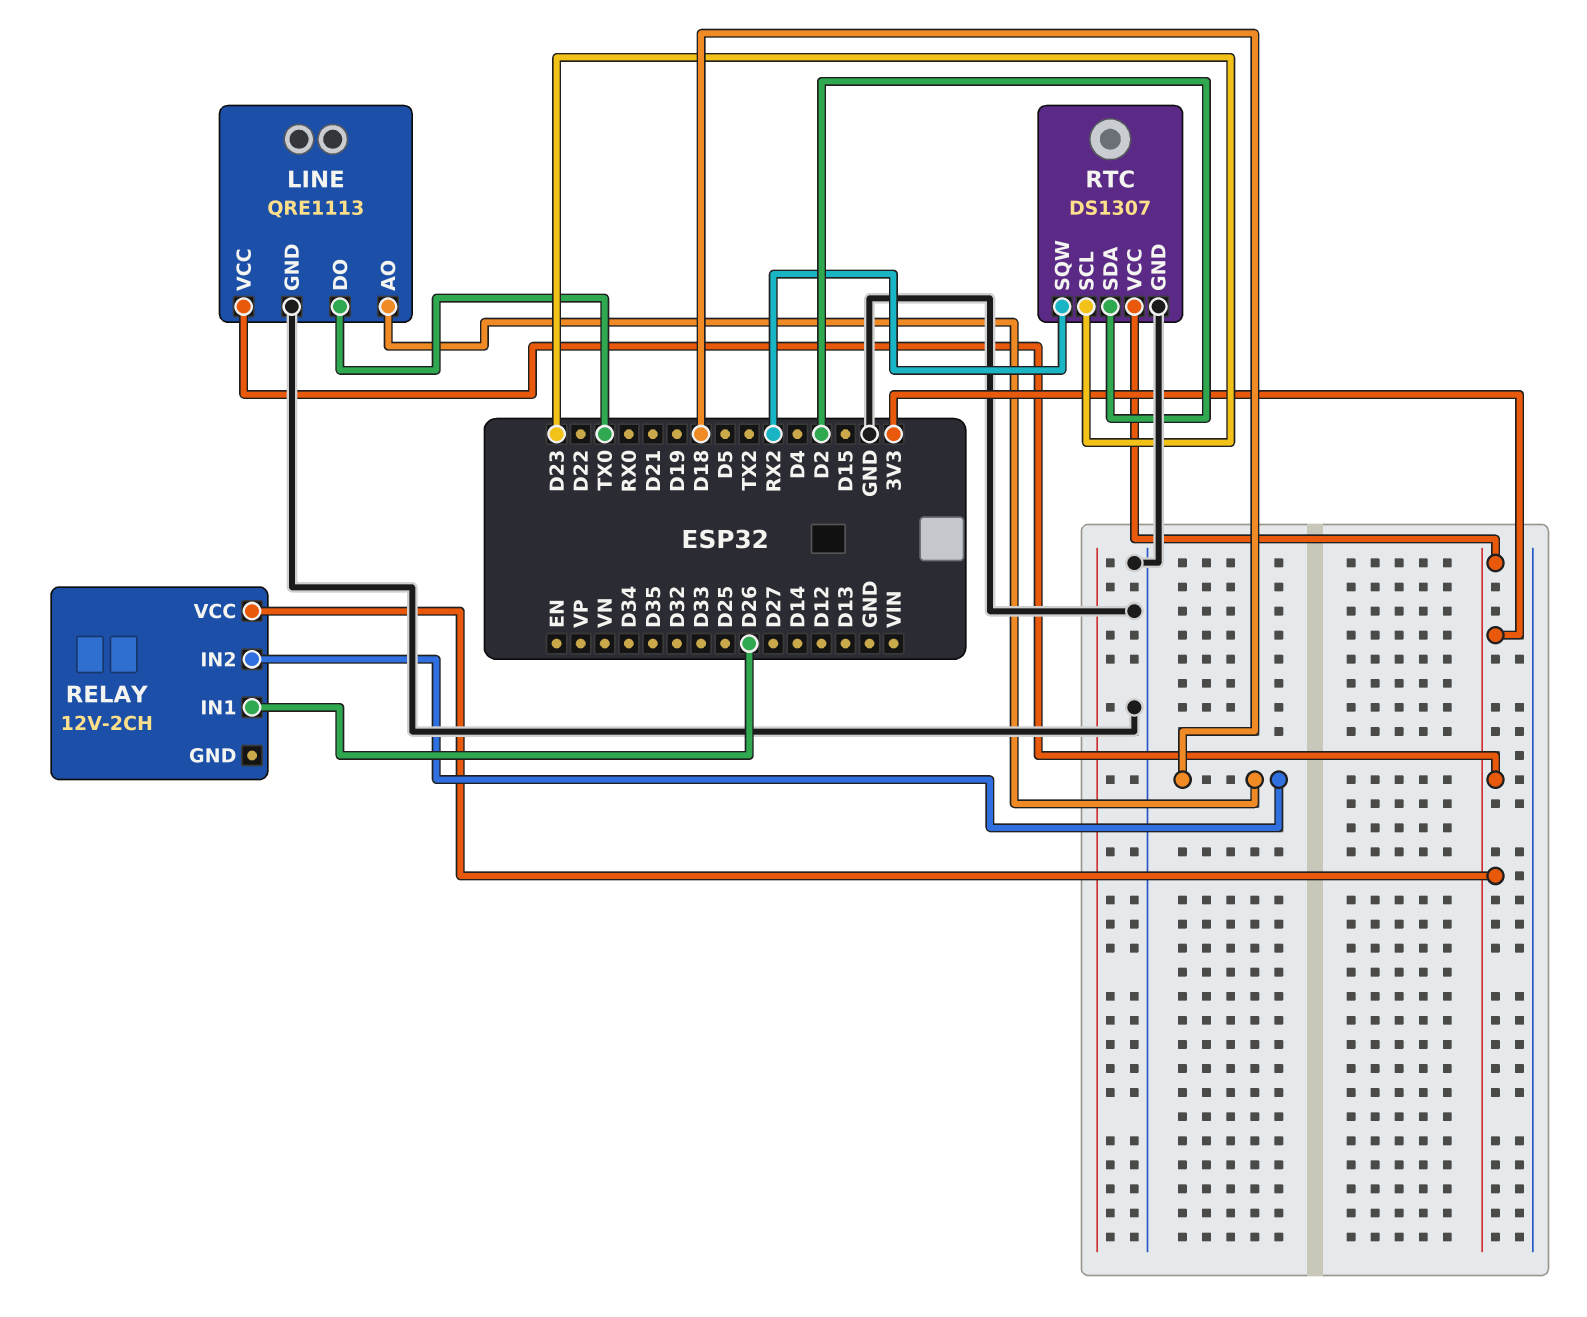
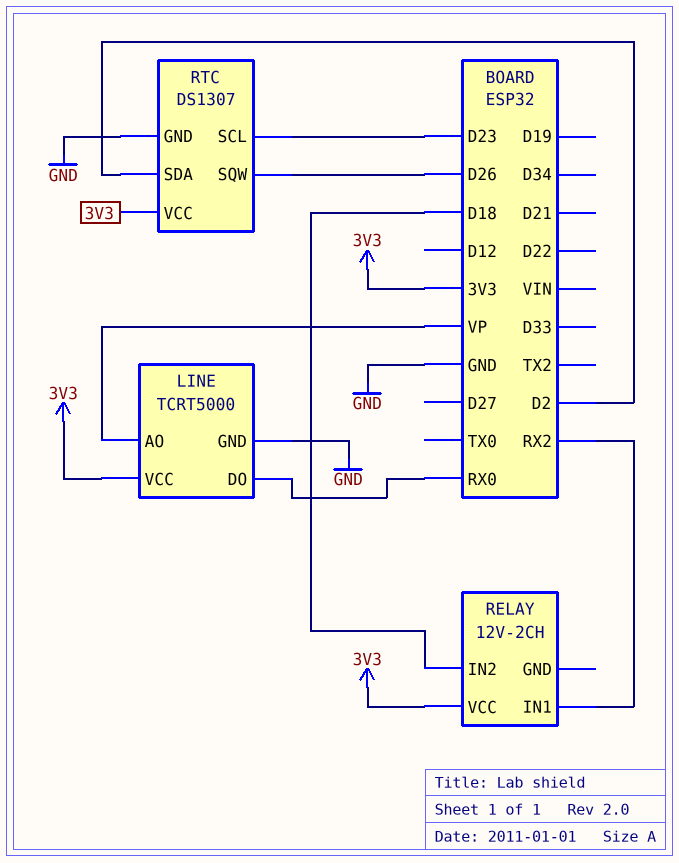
LINE: QRE1113 -> TCRT5000
LINE pin AO: D18 -> VP
LINE pin DO: TX0 -> RX0
RELAY pin IN1: D26 -> RX2
RTC pin SQW: RX2 -> D26

